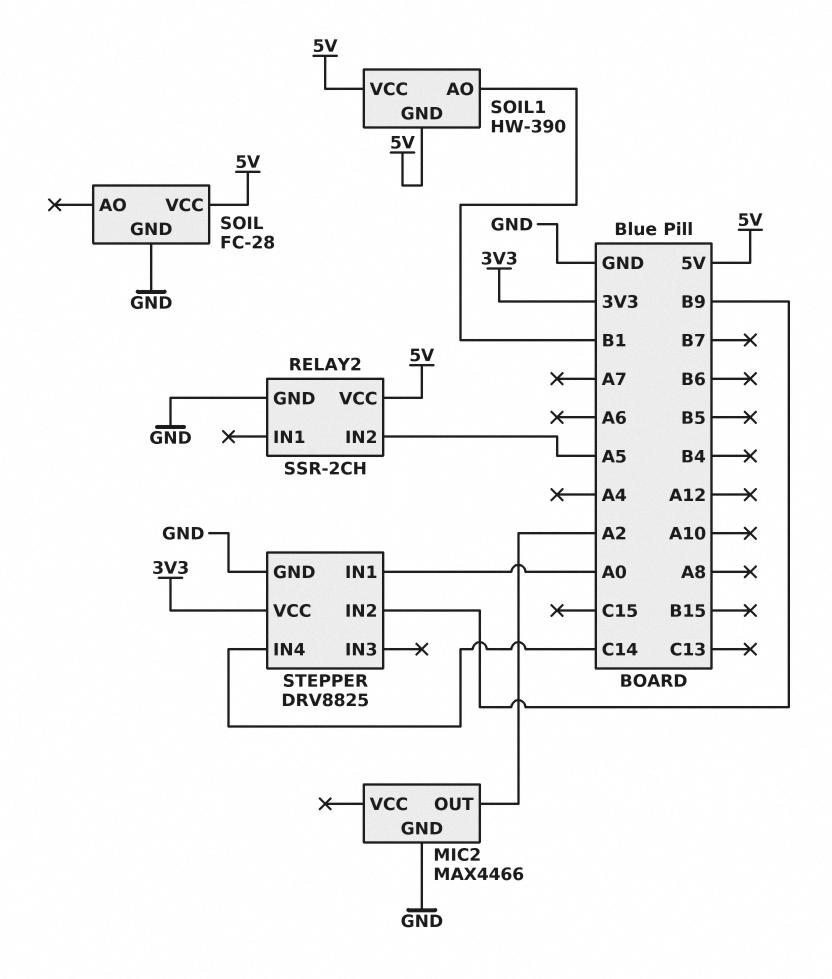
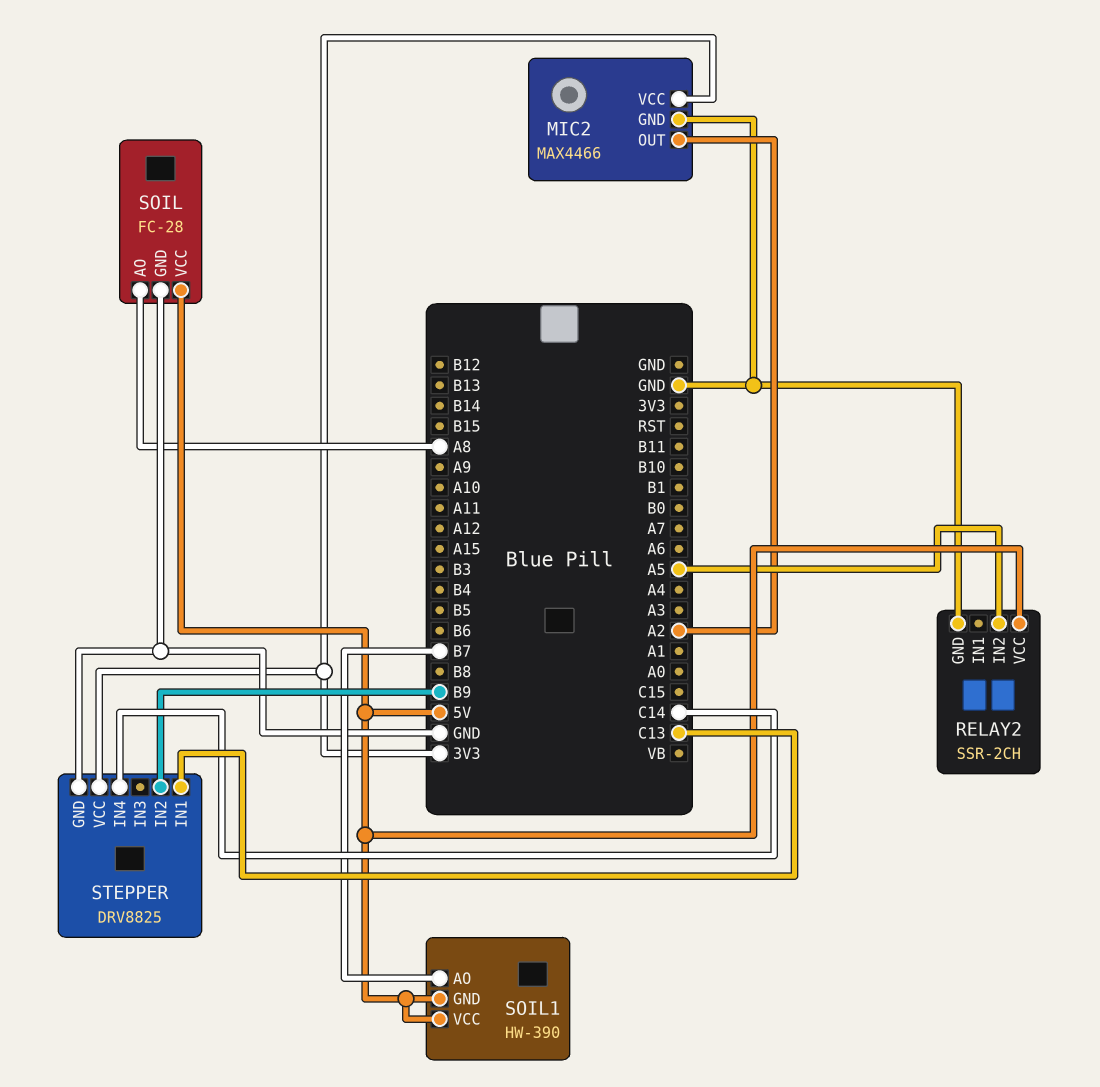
MIC2 pin VCC: none -> 3V3
SOIL pin AO: none -> A8
SOIL1 pin AO: B1 -> B7
STEPPER pin IN1: A0 -> C13

